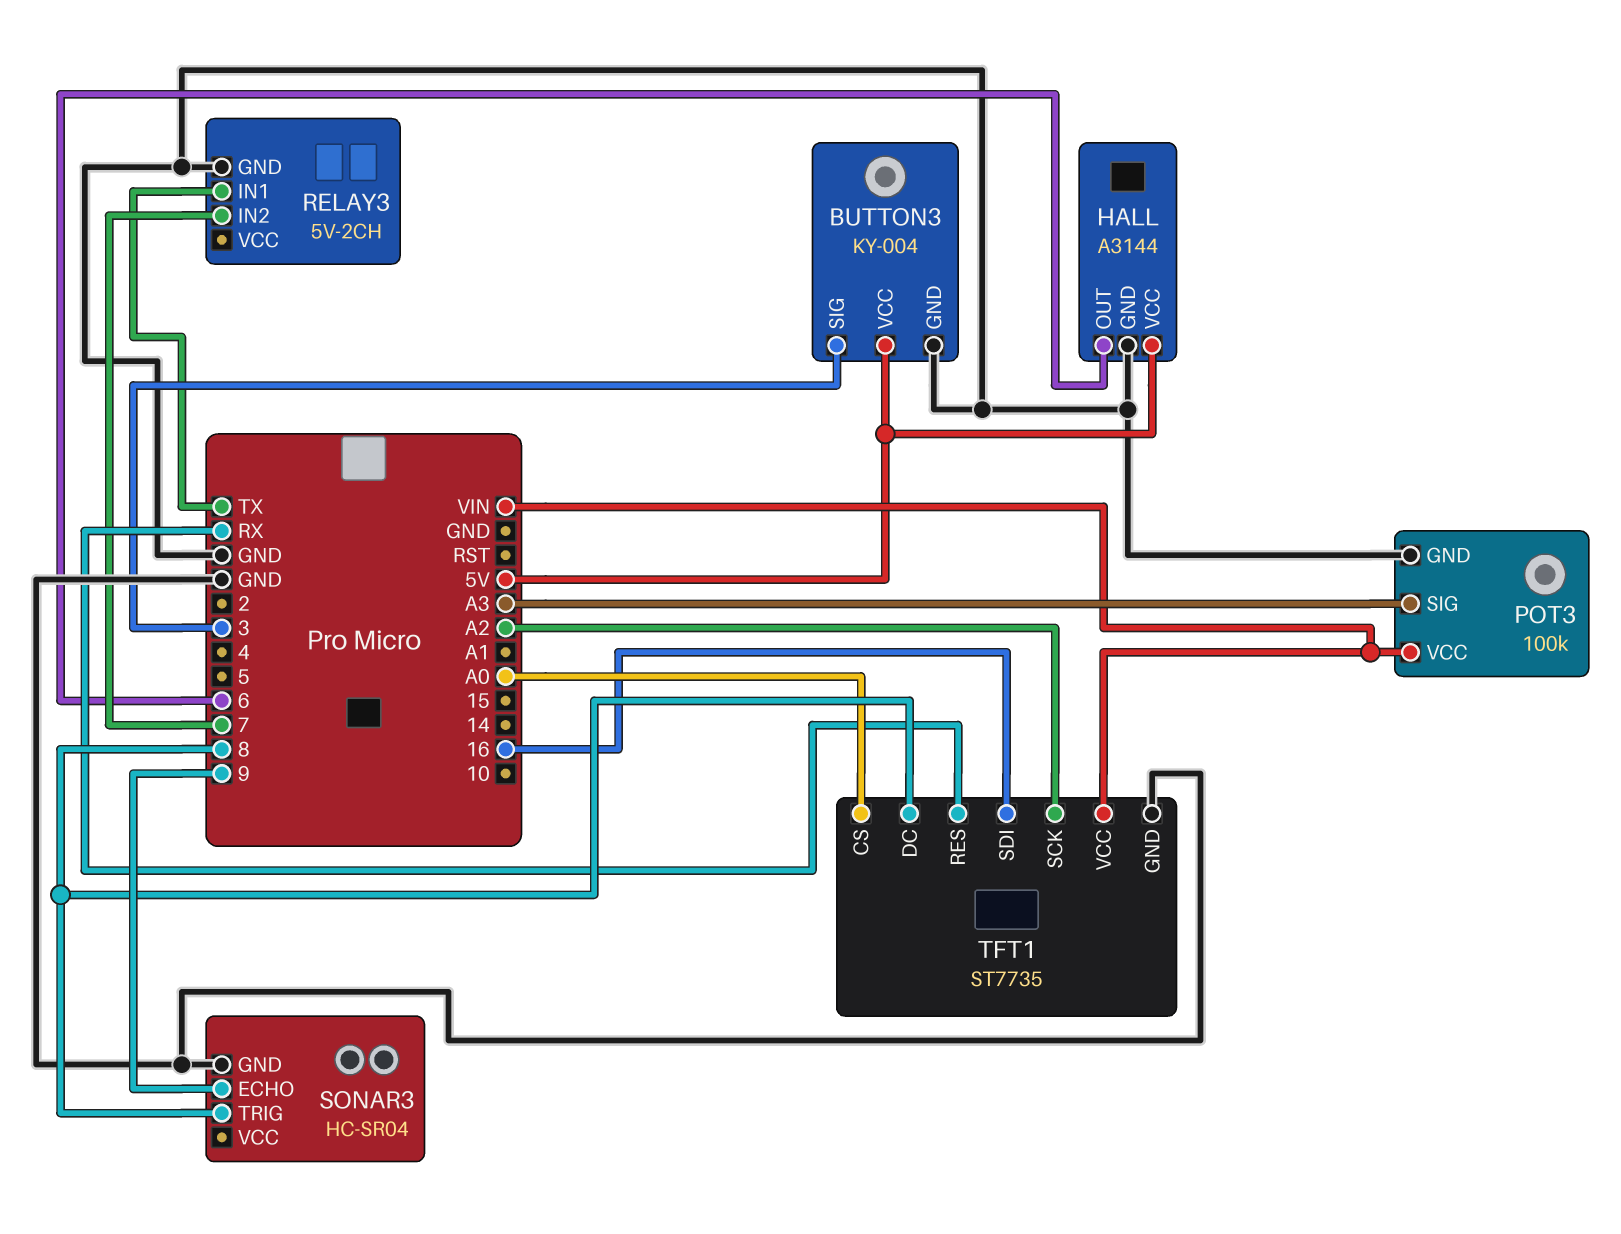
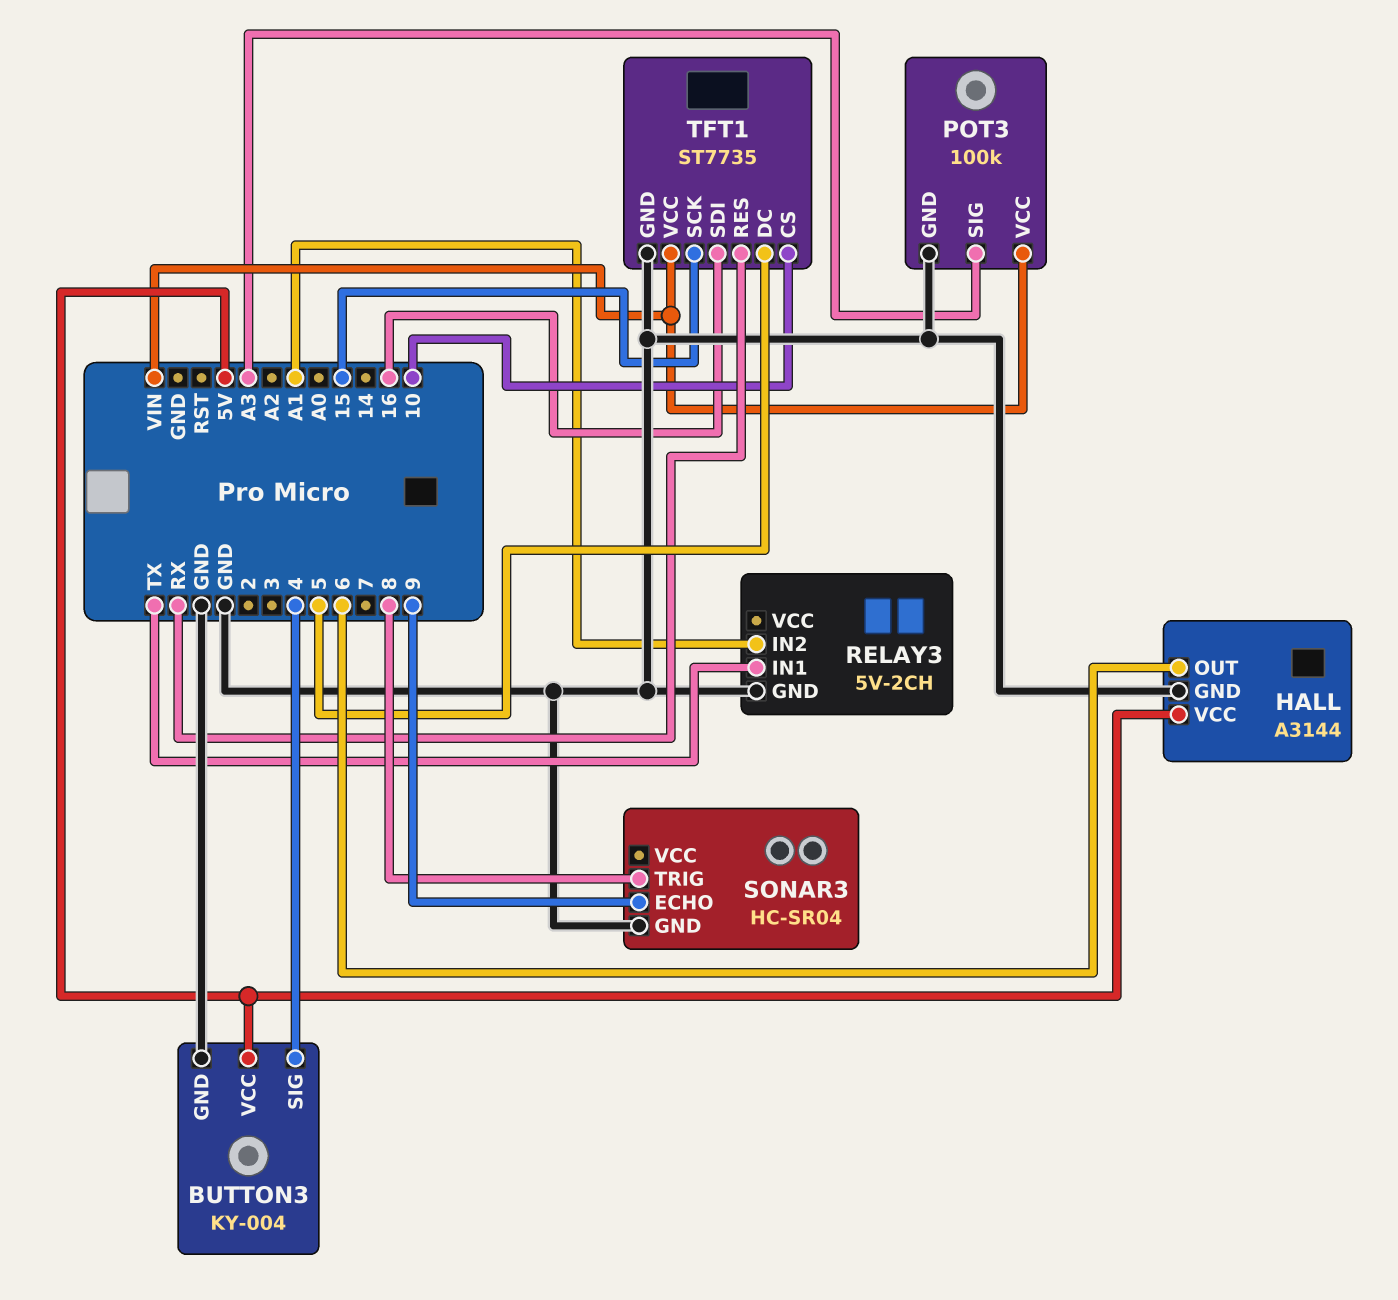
BUTTON3 pin SIG: 3 -> 4
RELAY3 pin IN2: 7 -> A1
TFT1 pin CS: A0 -> 10
TFT1 pin DC: 8 -> 5
TFT1 pin SCK: A2 -> 15

